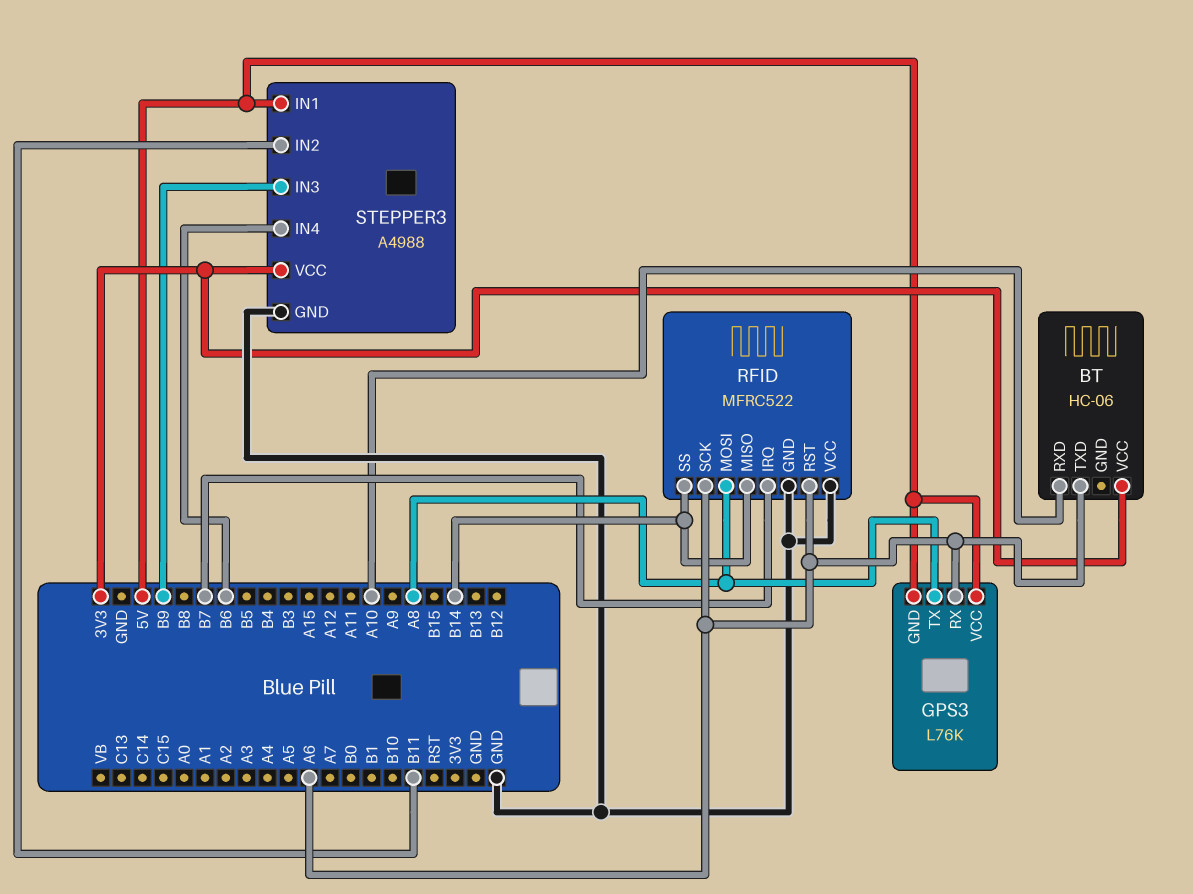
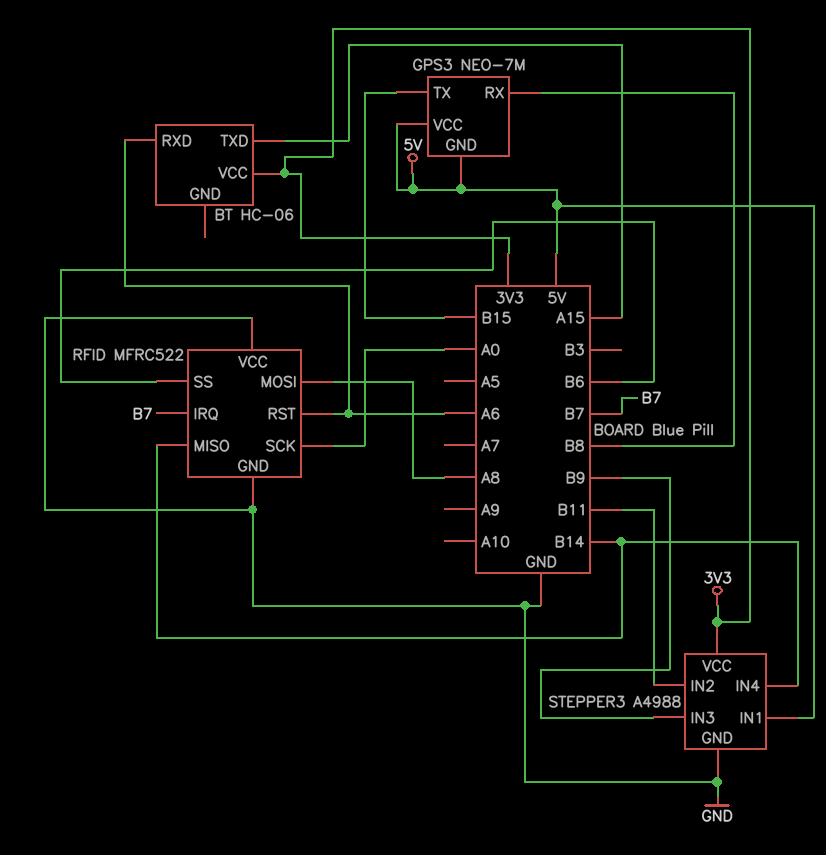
BT pin RXD: A10 -> A6
BT pin TXD: A6 -> A15
GPS3: L76K -> NEO-7M
GPS3 pin RX: A6 -> B8
GPS3 pin TX: A8 -> B15
RFID pin SCK: A6 -> A0
RFID pin SS: B14 -> B6
STEPPER3 pin IN4: B6 -> B14

